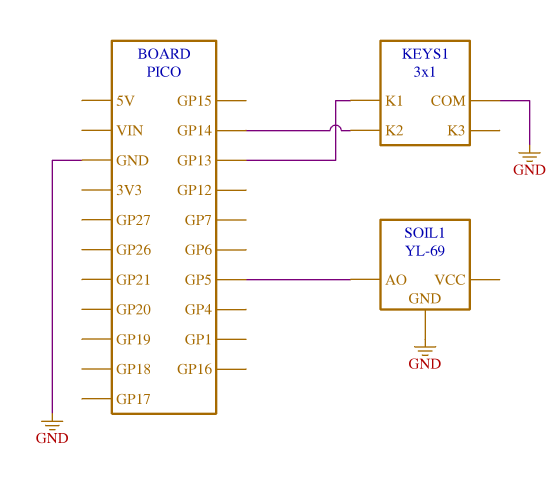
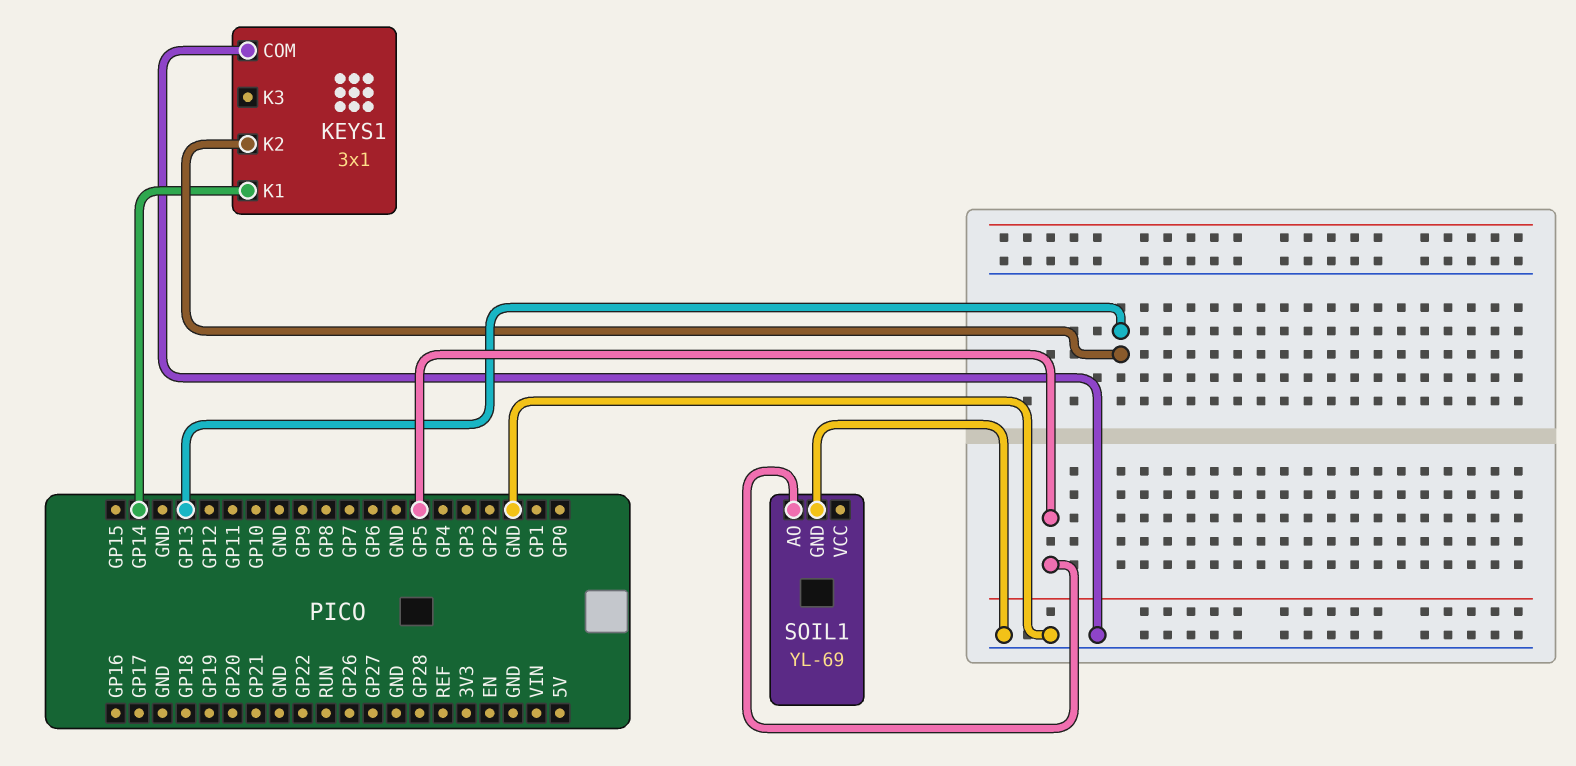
KEYS1 pin K1: GP13 -> GP14
KEYS1 pin K2: GP14 -> GP13

